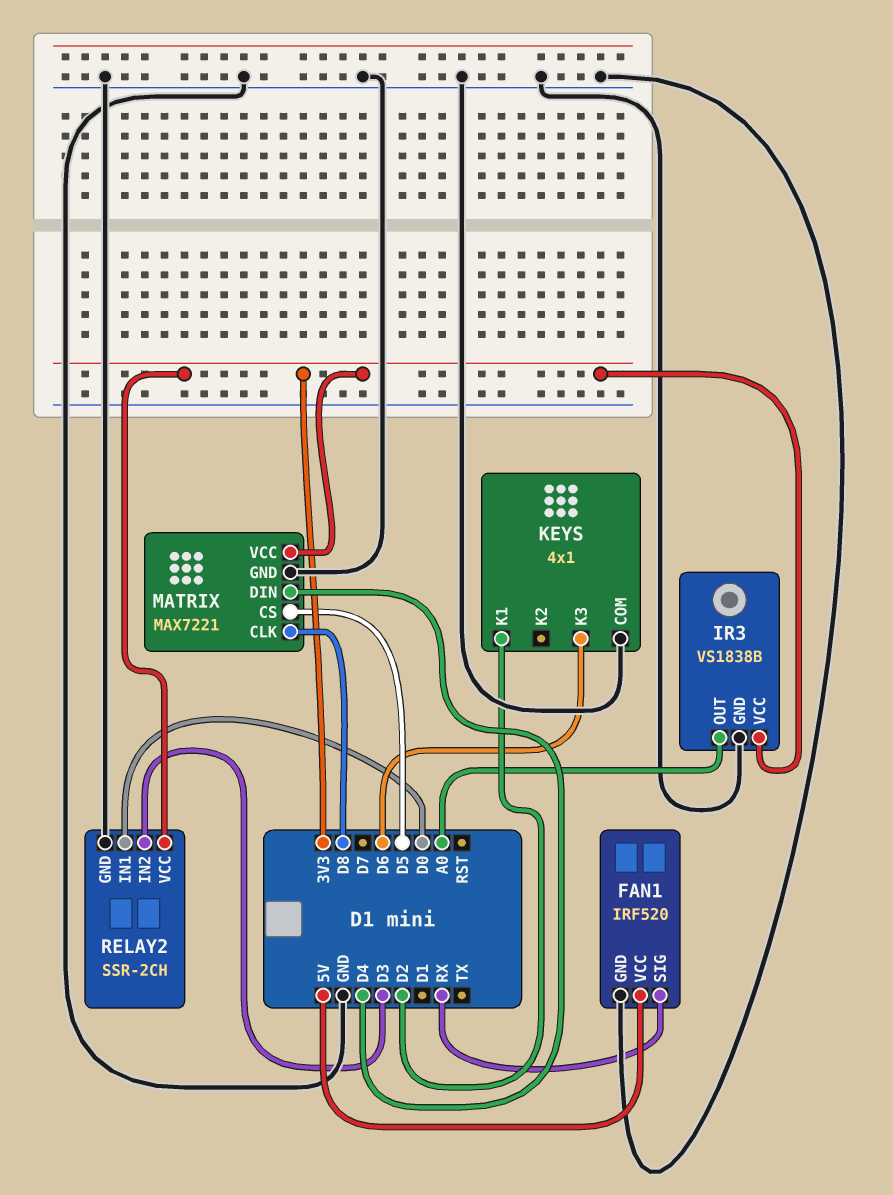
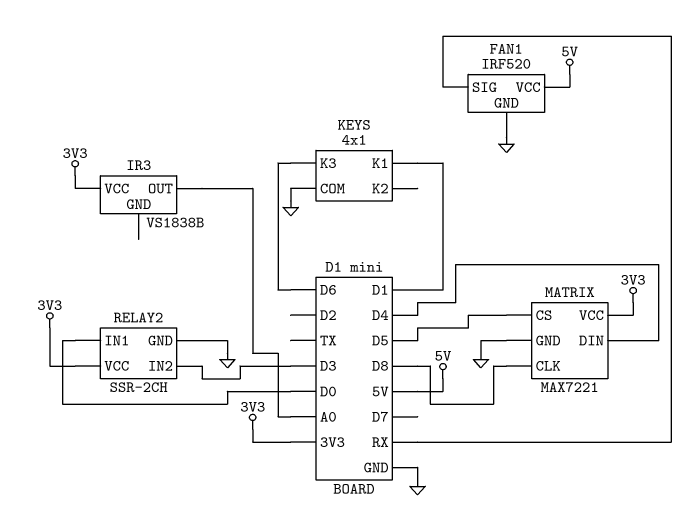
IR3 pin GND: GND -> none
KEYS pin K1: D2 -> D1

